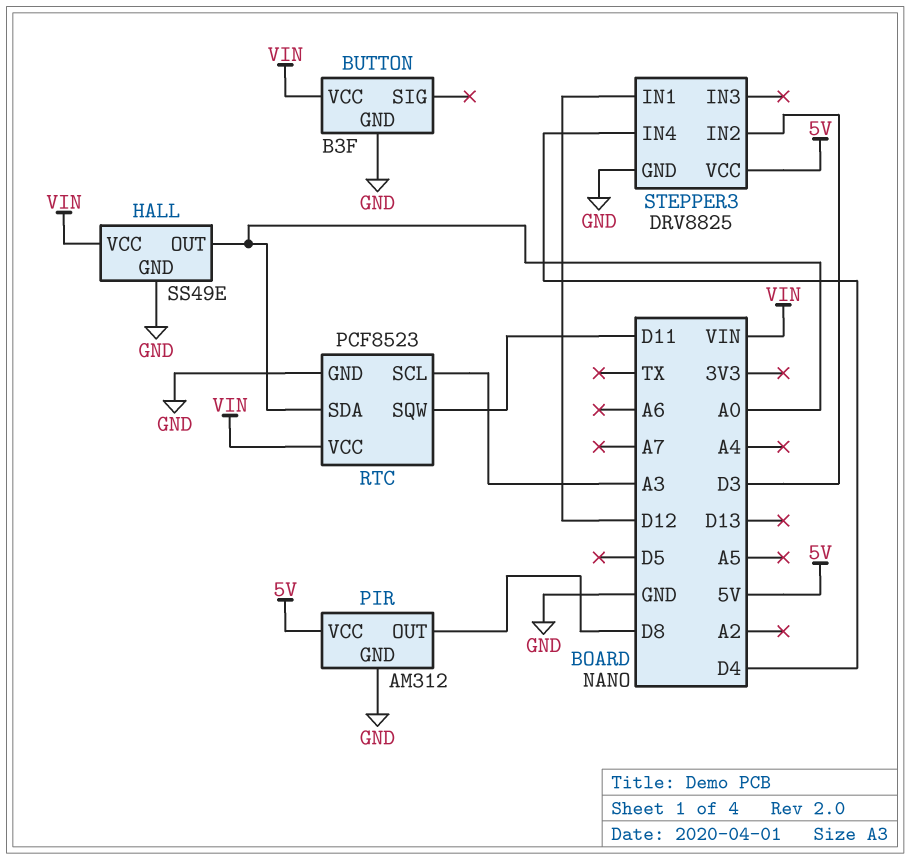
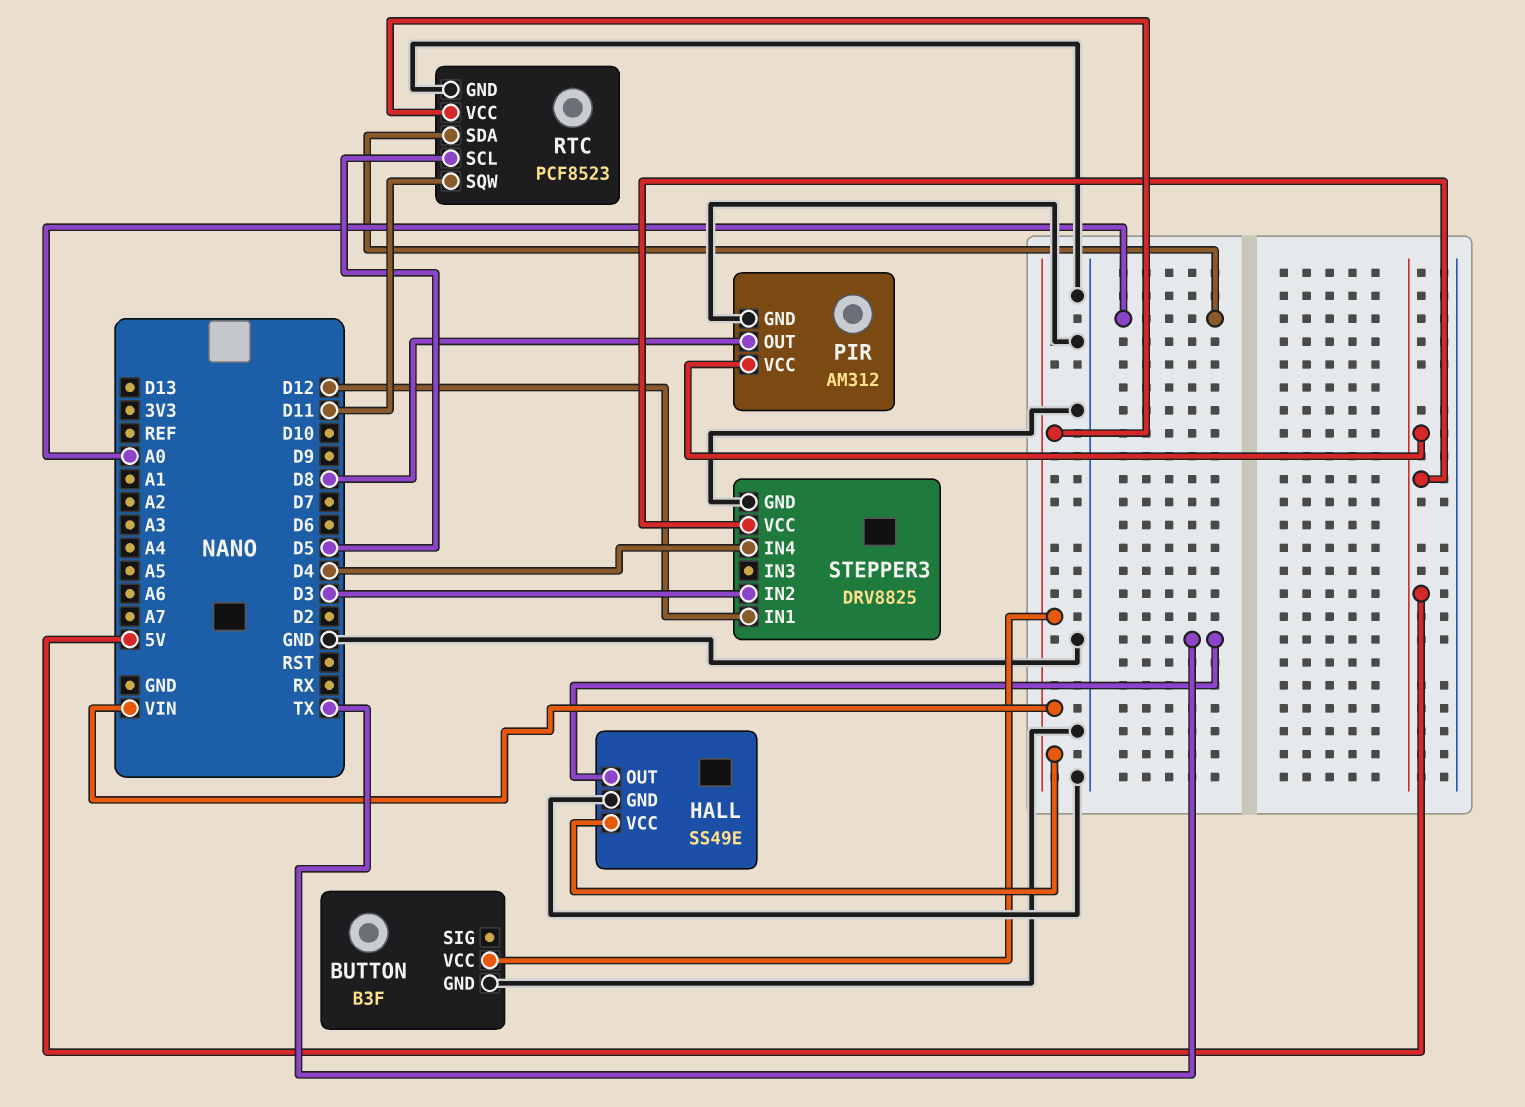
HALL pin OUT: A0 -> TX
RTC pin SCL: A3 -> D5

